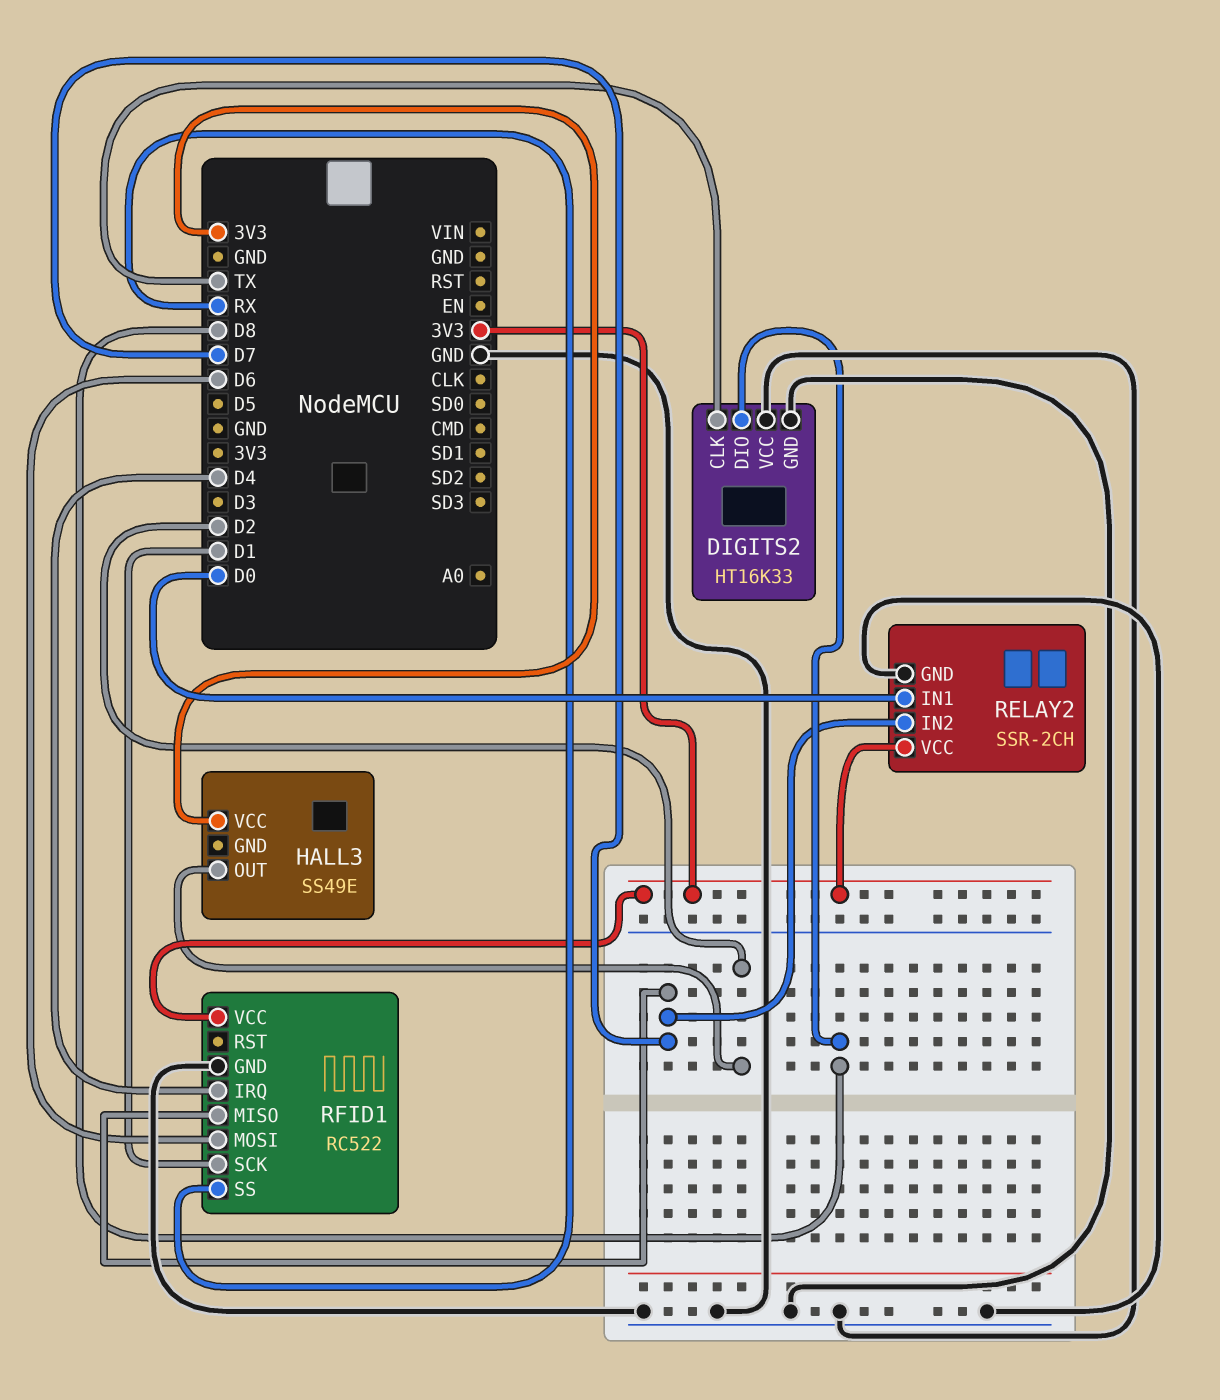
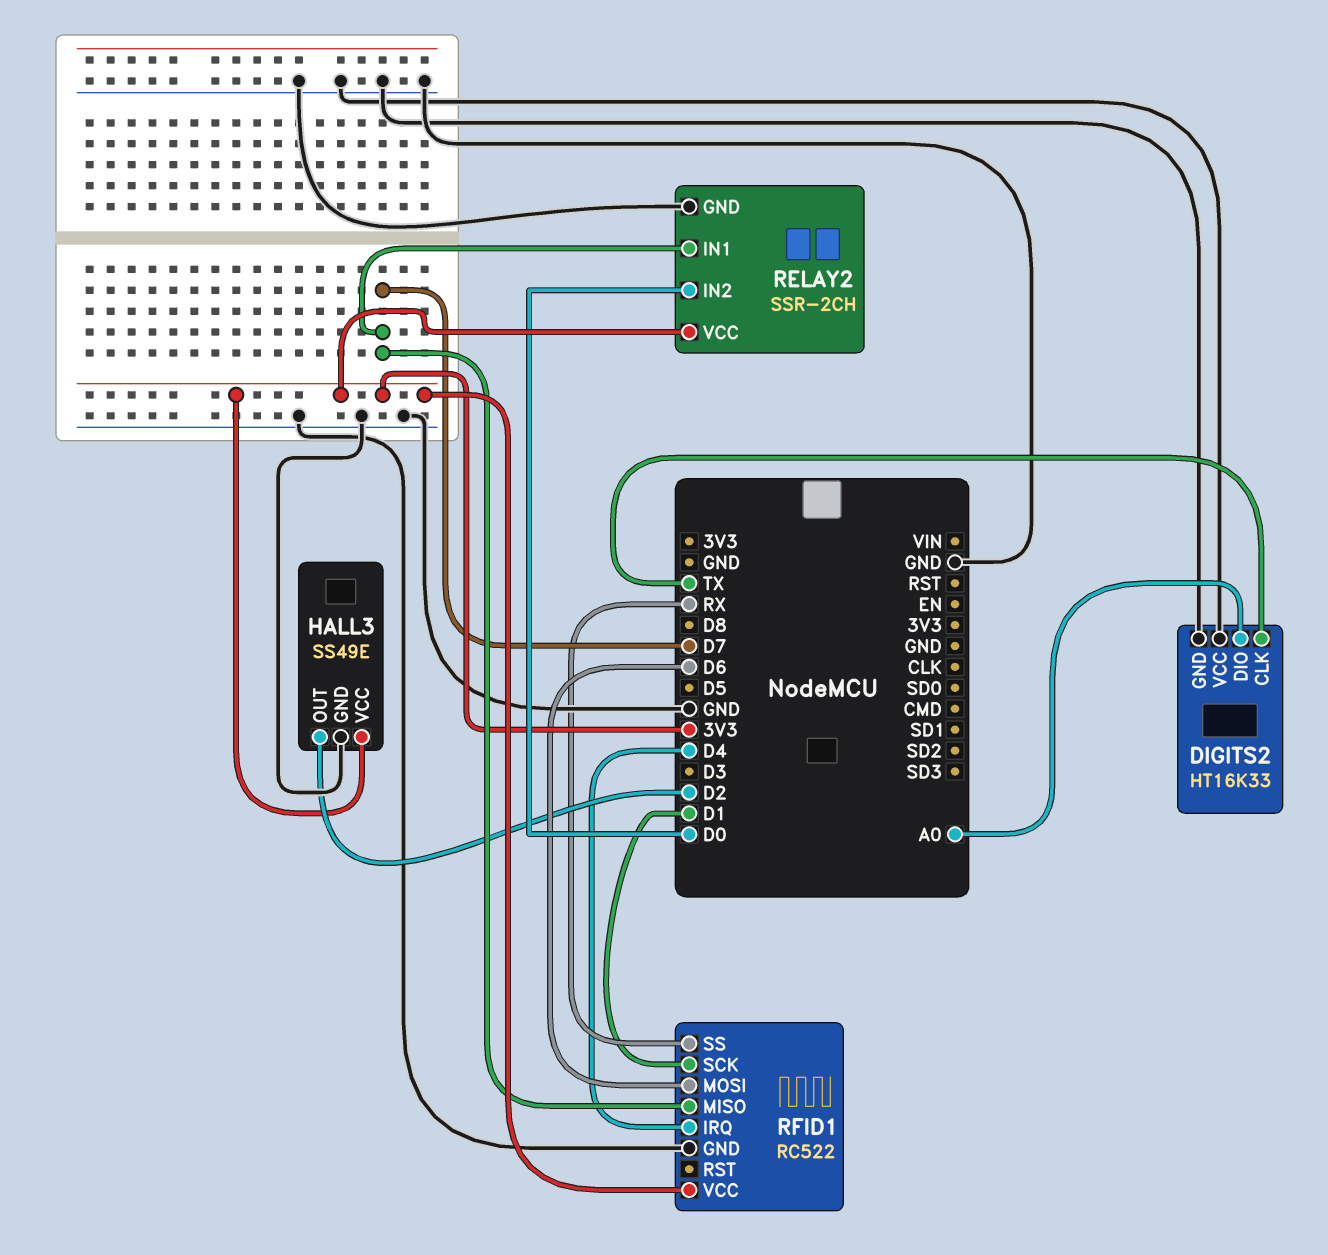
DIGITS2 pin DIO: D8 -> A0
HALL3 pin GND: none -> GND
RELAY2 pin IN1: D0 -> D7
RELAY2 pin IN2: D7 -> D0

